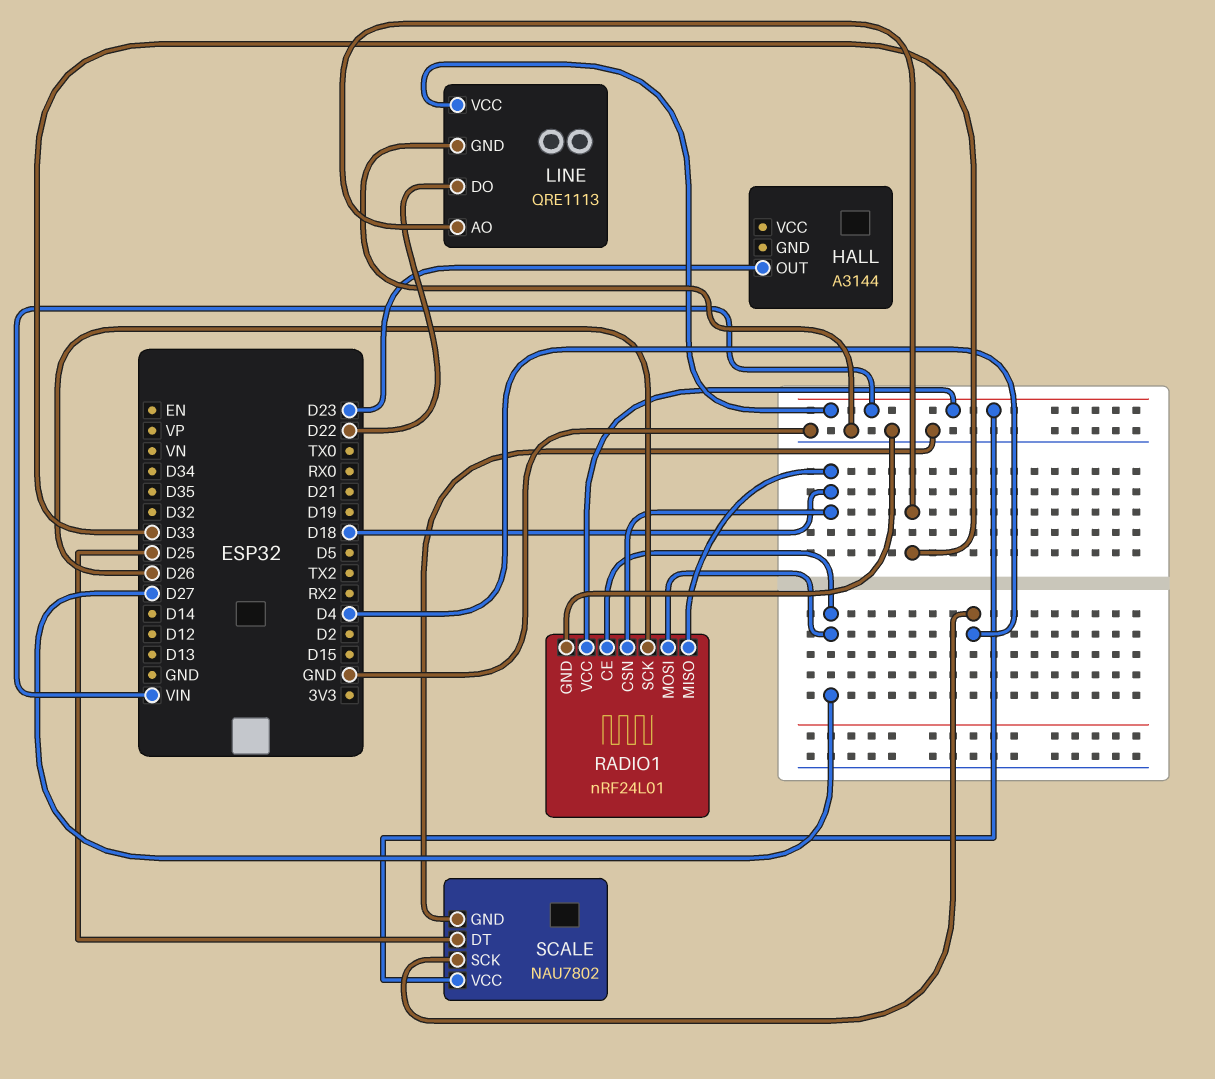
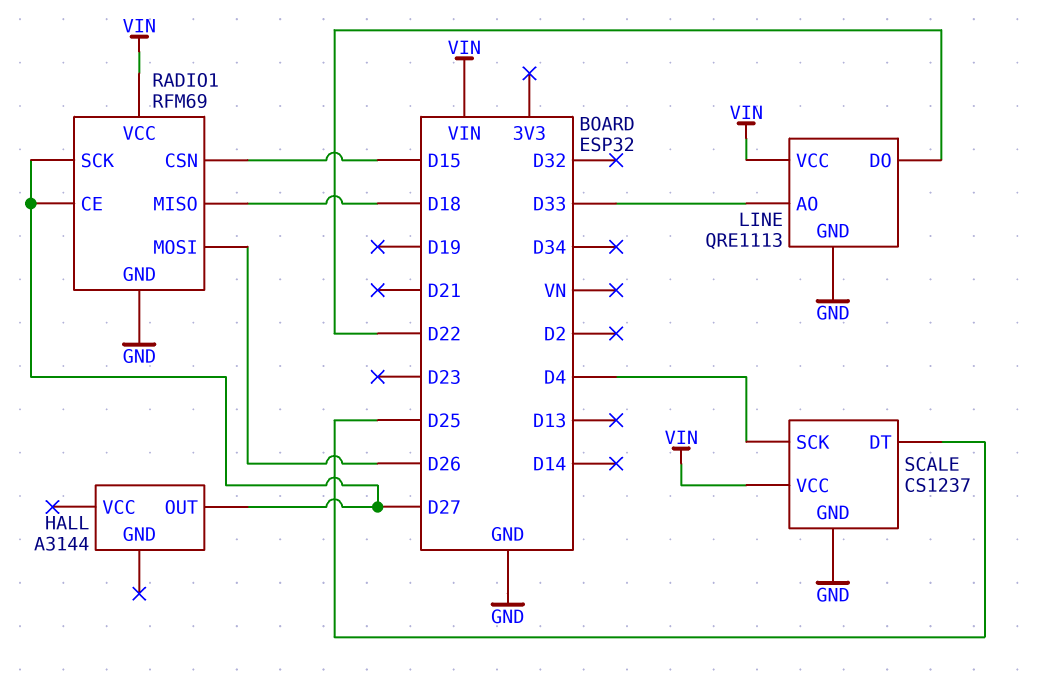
HALL pin OUT: D23 -> D27
RADIO1: nRF24L01 -> RFM69
RADIO1 pin CSN: D18 -> D15
RADIO1 pin MOSI: D27 -> D26
RADIO1 pin SCK: D26 -> D27
SCALE: NAU7802 -> CS1237

